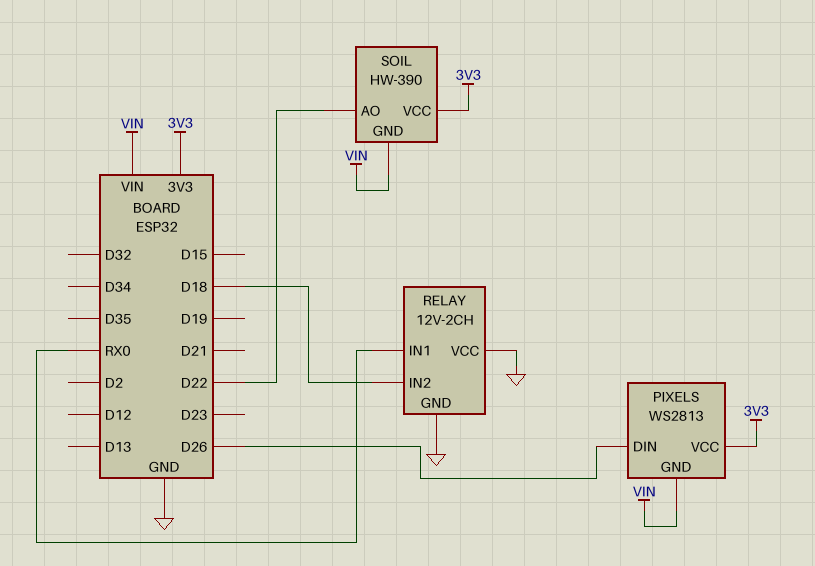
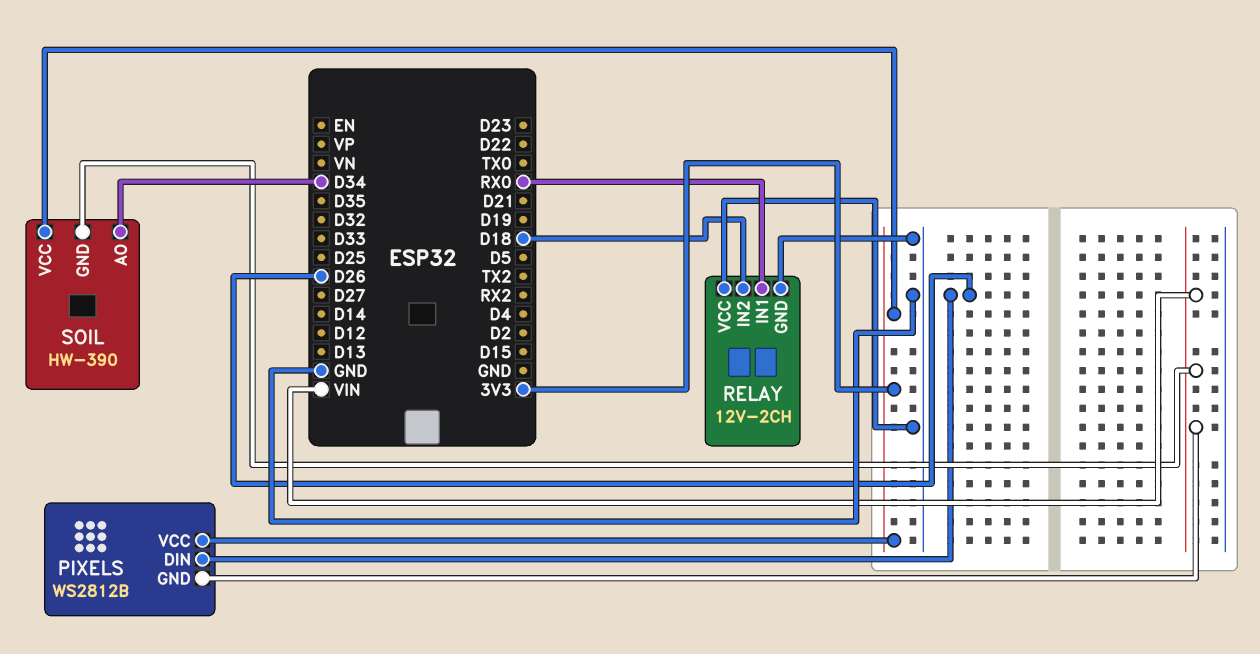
PIXELS: WS2813 -> WS2812B
SOIL pin AO: D22 -> D34

